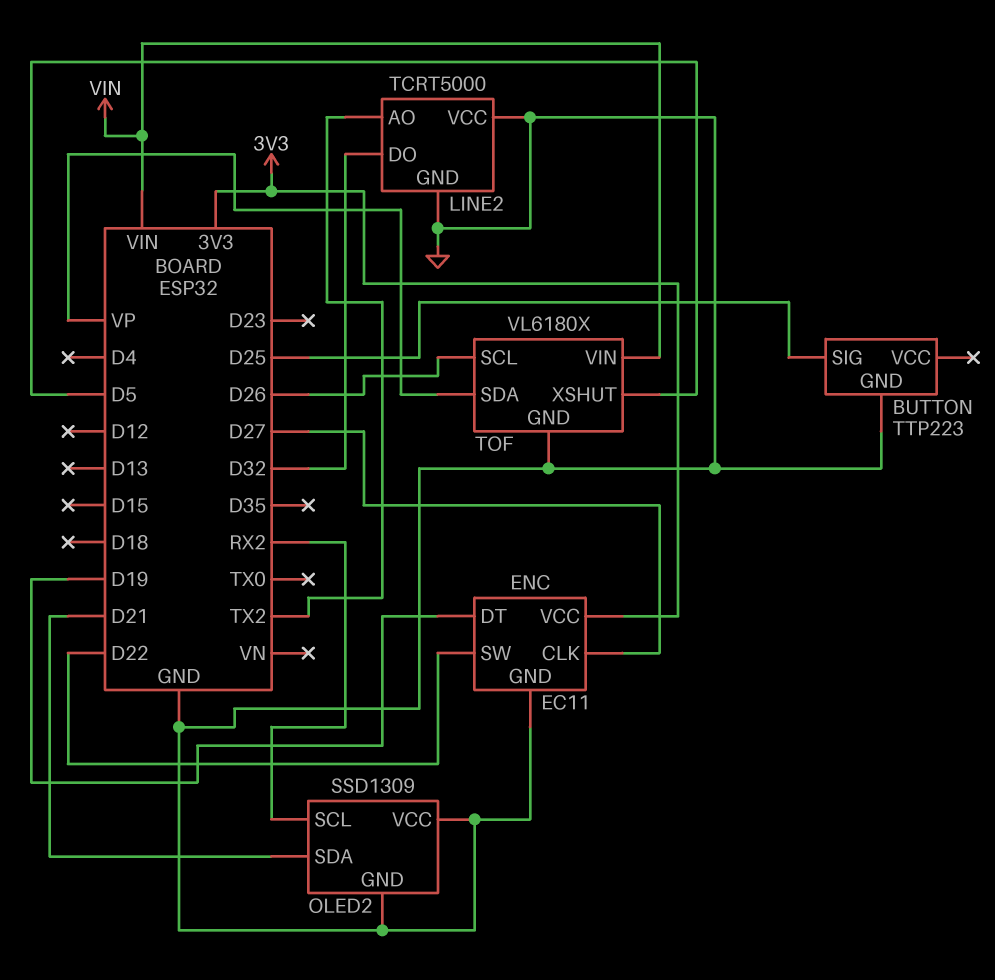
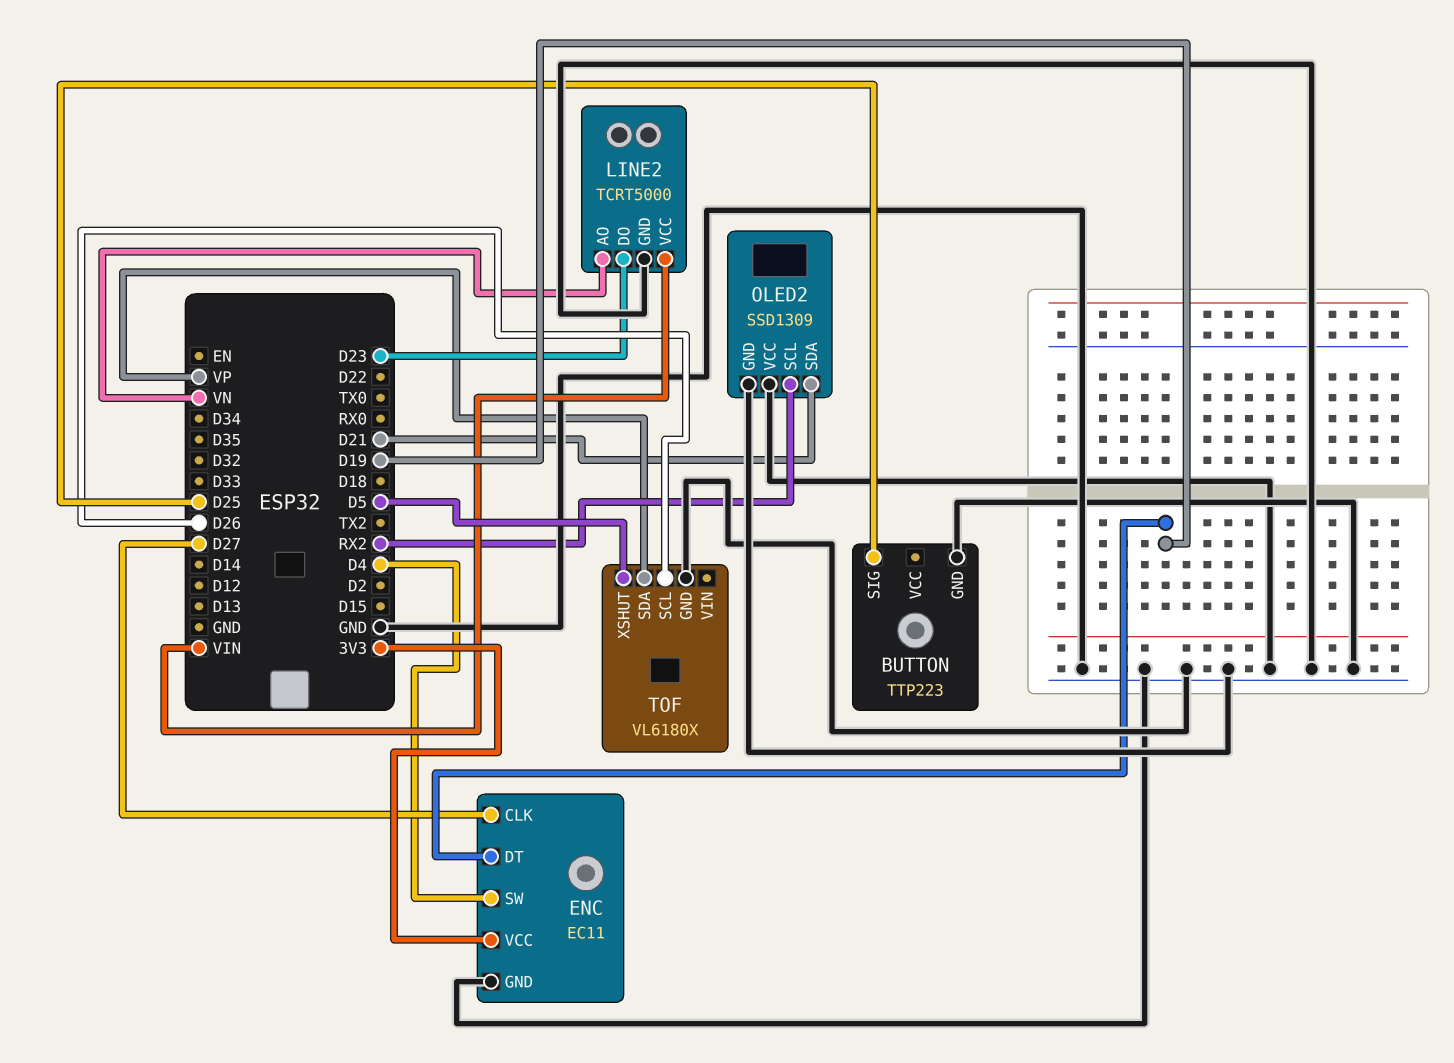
ENC pin SW: D22 -> D4
LINE2 pin AO: TX2 -> VN
LINE2 pin DO: D32 -> D23
LINE2 pin VCC: GND -> VIN
TOF pin VIN: VIN -> none

